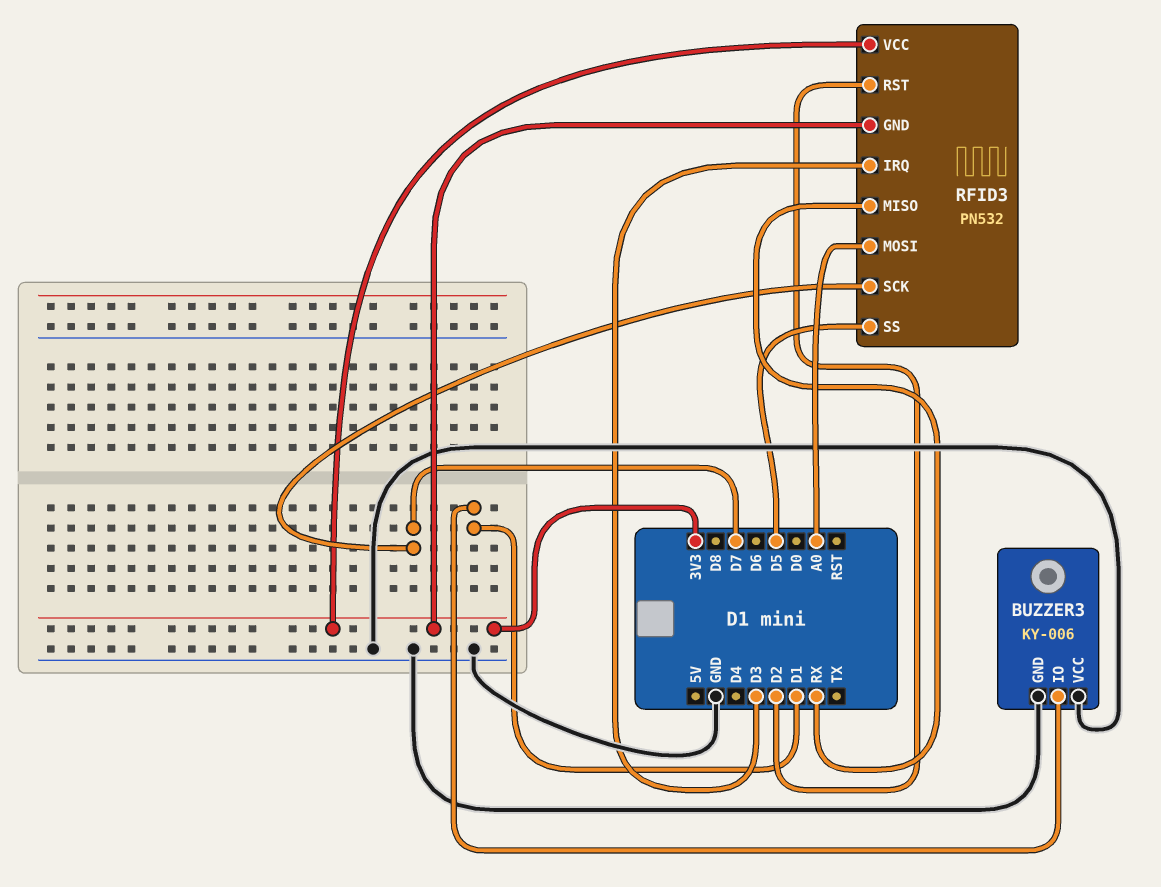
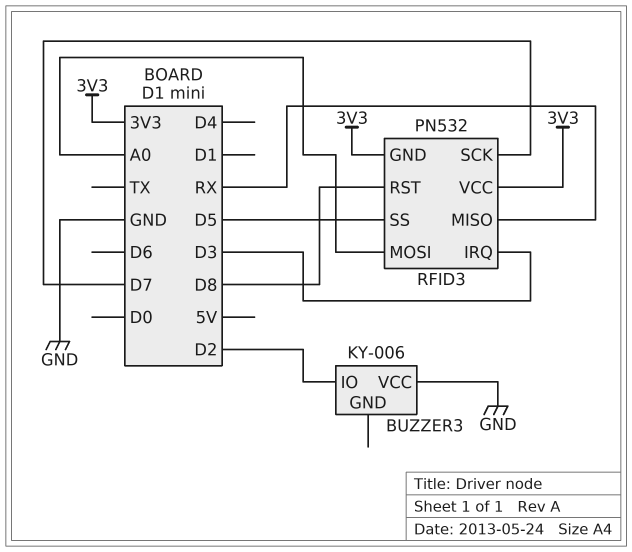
BUZZER3 pin GND: GND -> none
BUZZER3 pin IO: D1 -> D2
RFID3 pin RST: D2 -> D8

